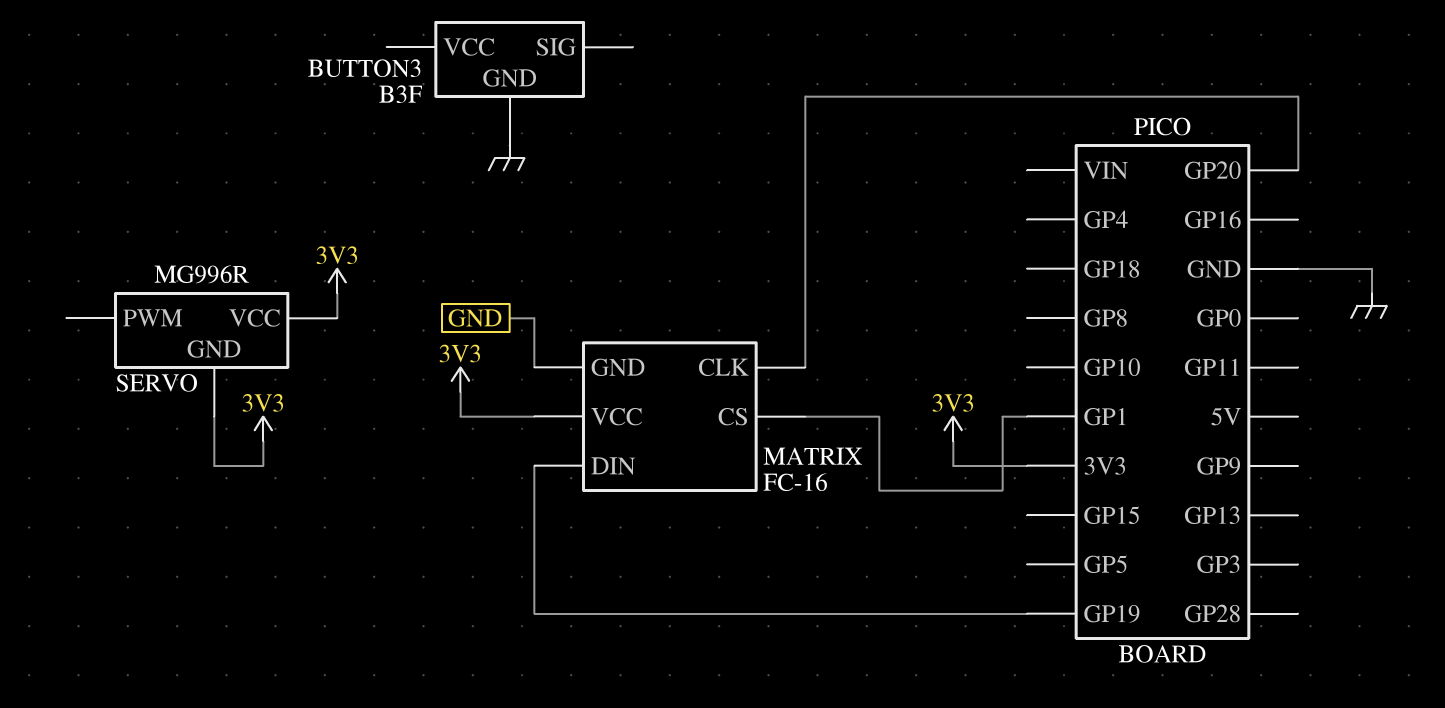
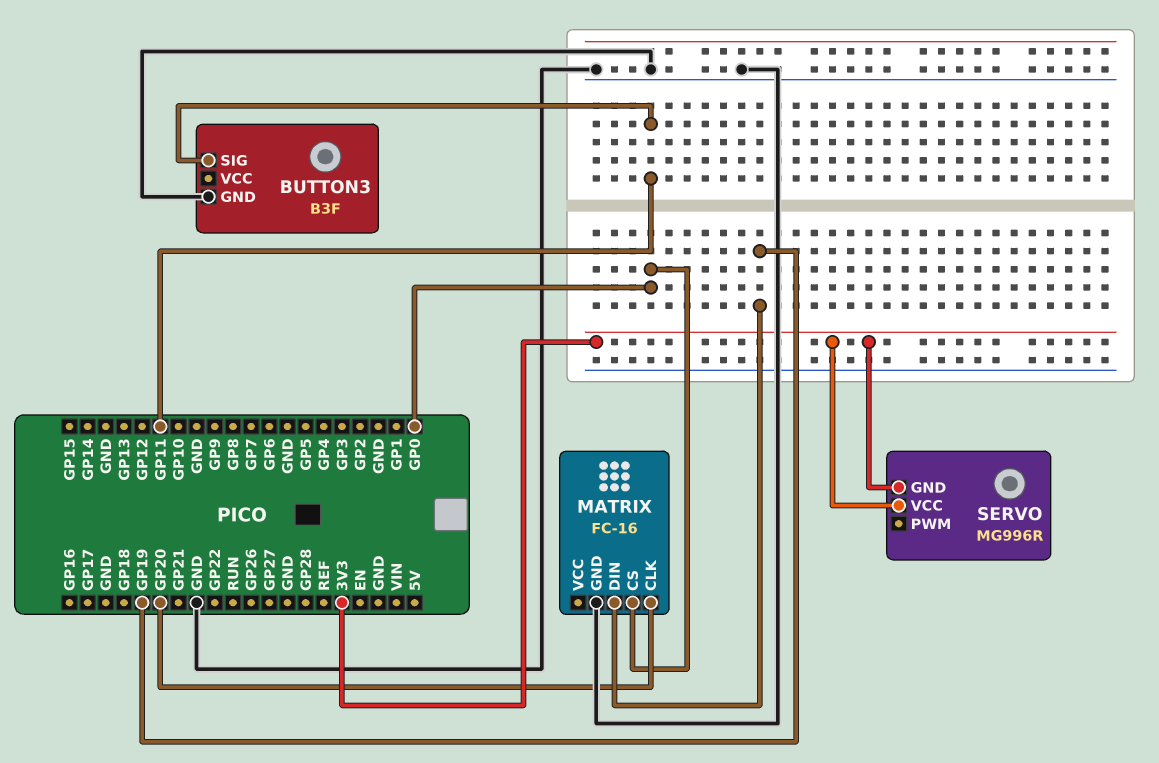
BUTTON3 pin SIG: none -> GP11
MATRIX pin CS: GP1 -> GP0
MATRIX pin VCC: 3V3 -> none

